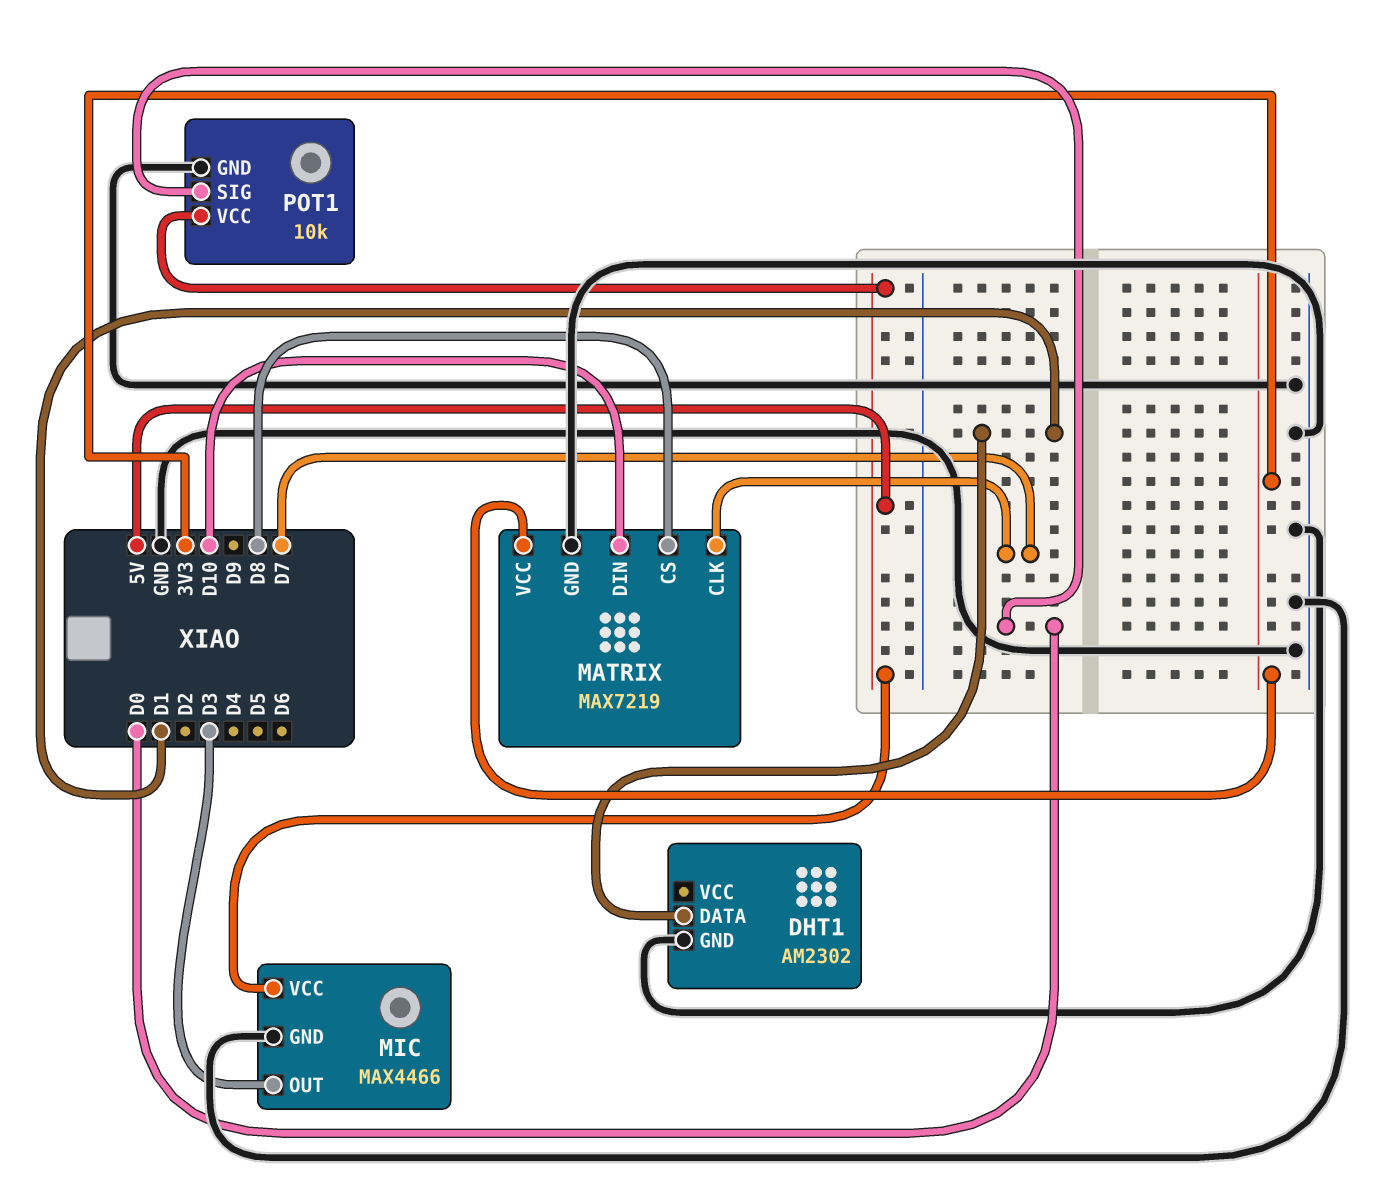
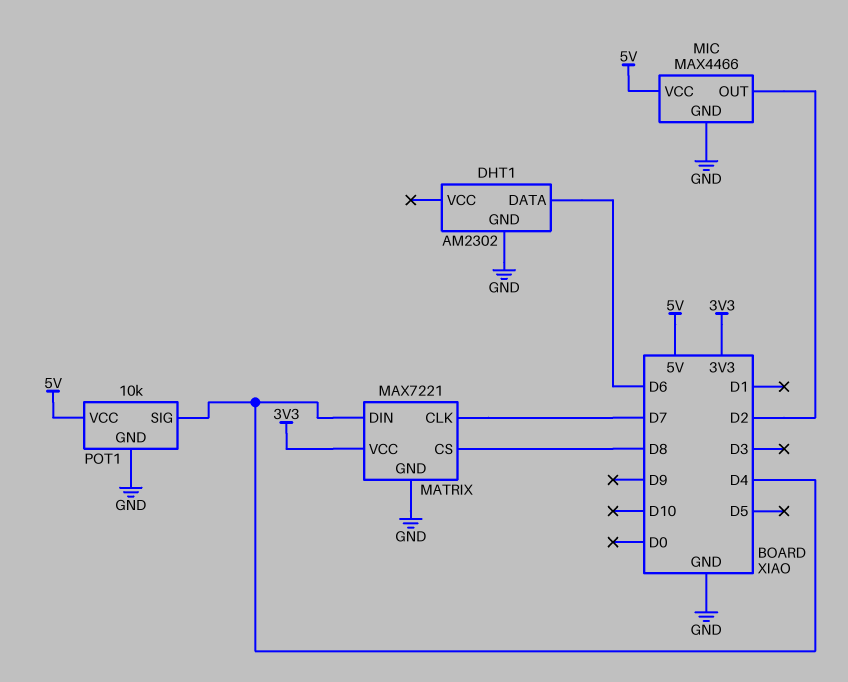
DHT1 pin DATA: D1 -> D6
MATRIX: MAX7219 -> MAX7221
MATRIX pin DIN: D10 -> D4
MIC pin OUT: D3 -> D2
POT1 pin SIG: D0 -> D4

